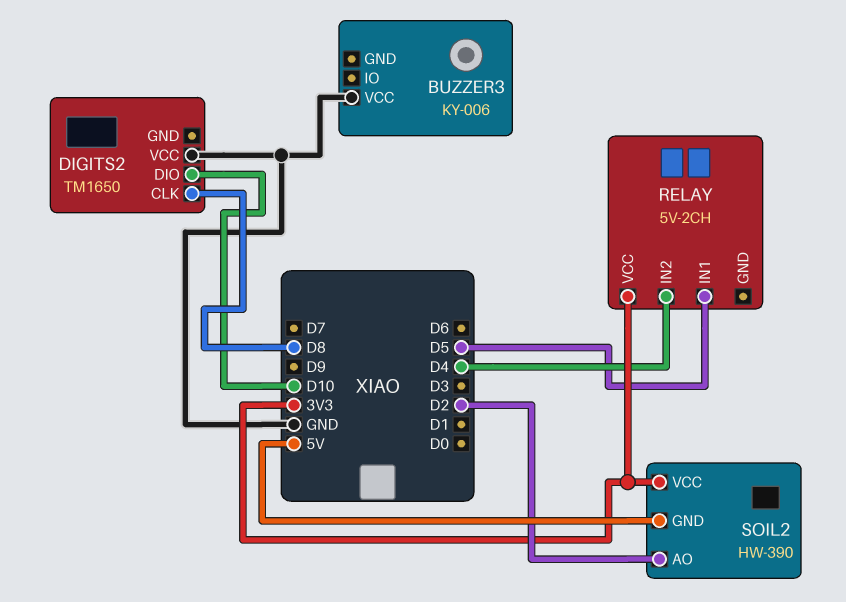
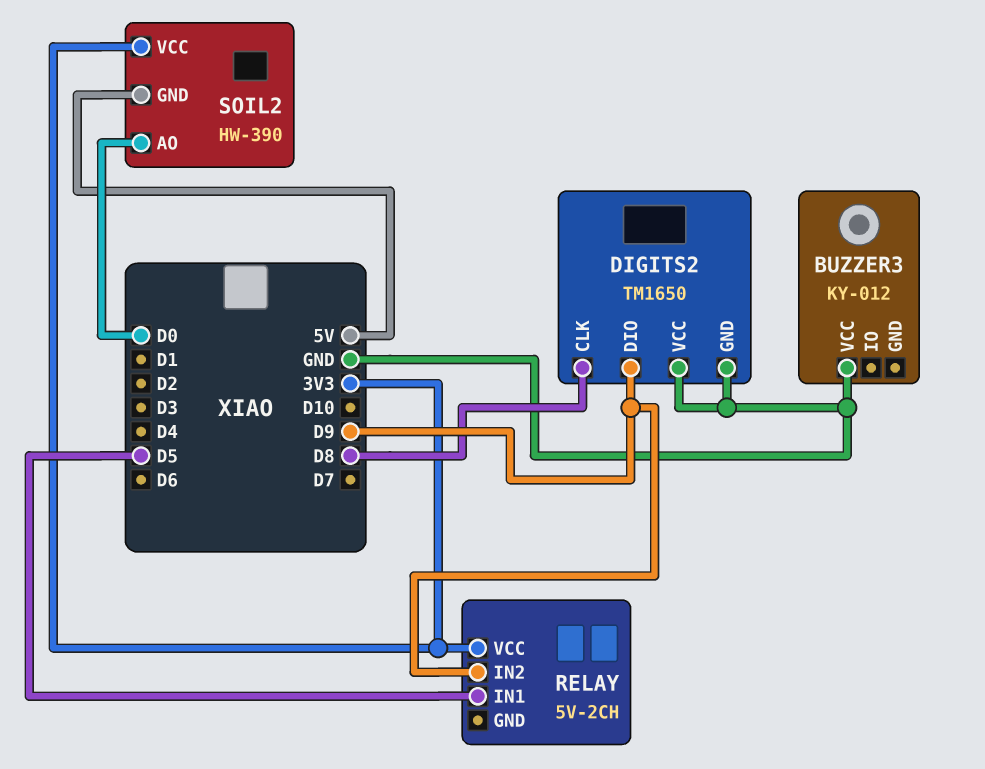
BUZZER3: KY-006 -> KY-012
DIGITS2 pin DIO: D10 -> D9
DIGITS2 pin GND: none -> GND
RELAY pin IN2: D4 -> D9
SOIL2 pin AO: D2 -> D0

